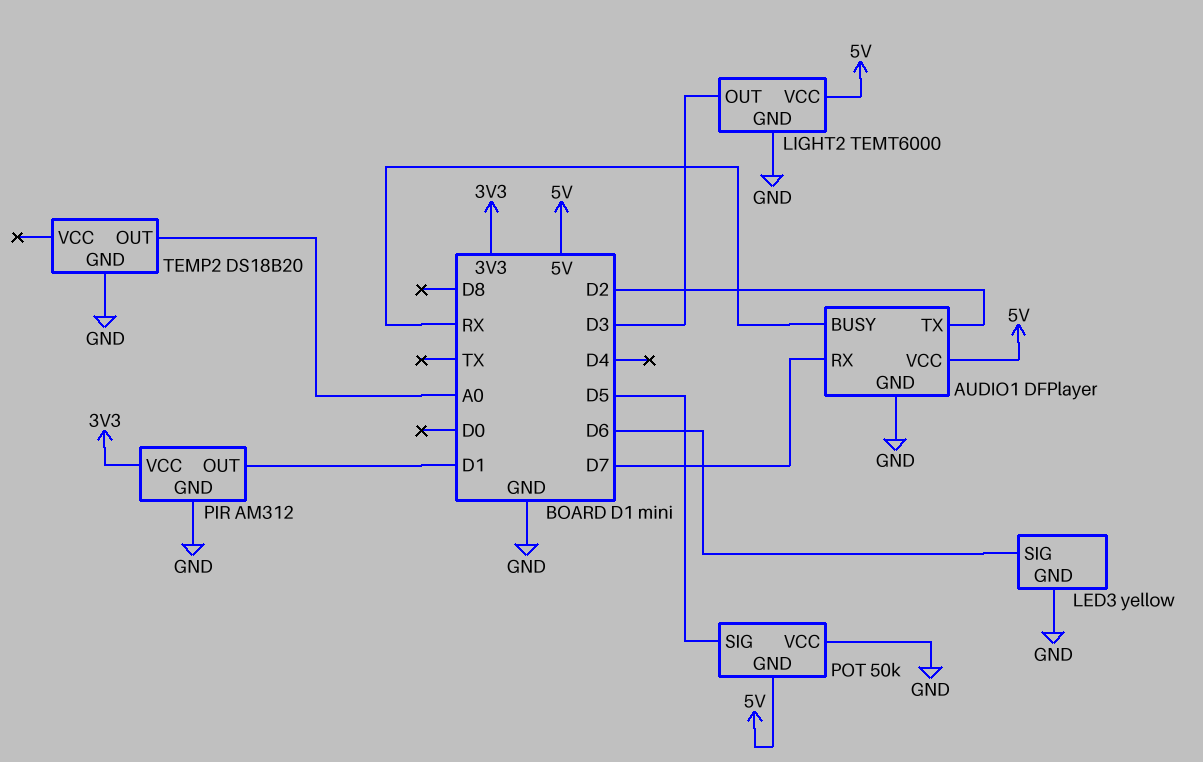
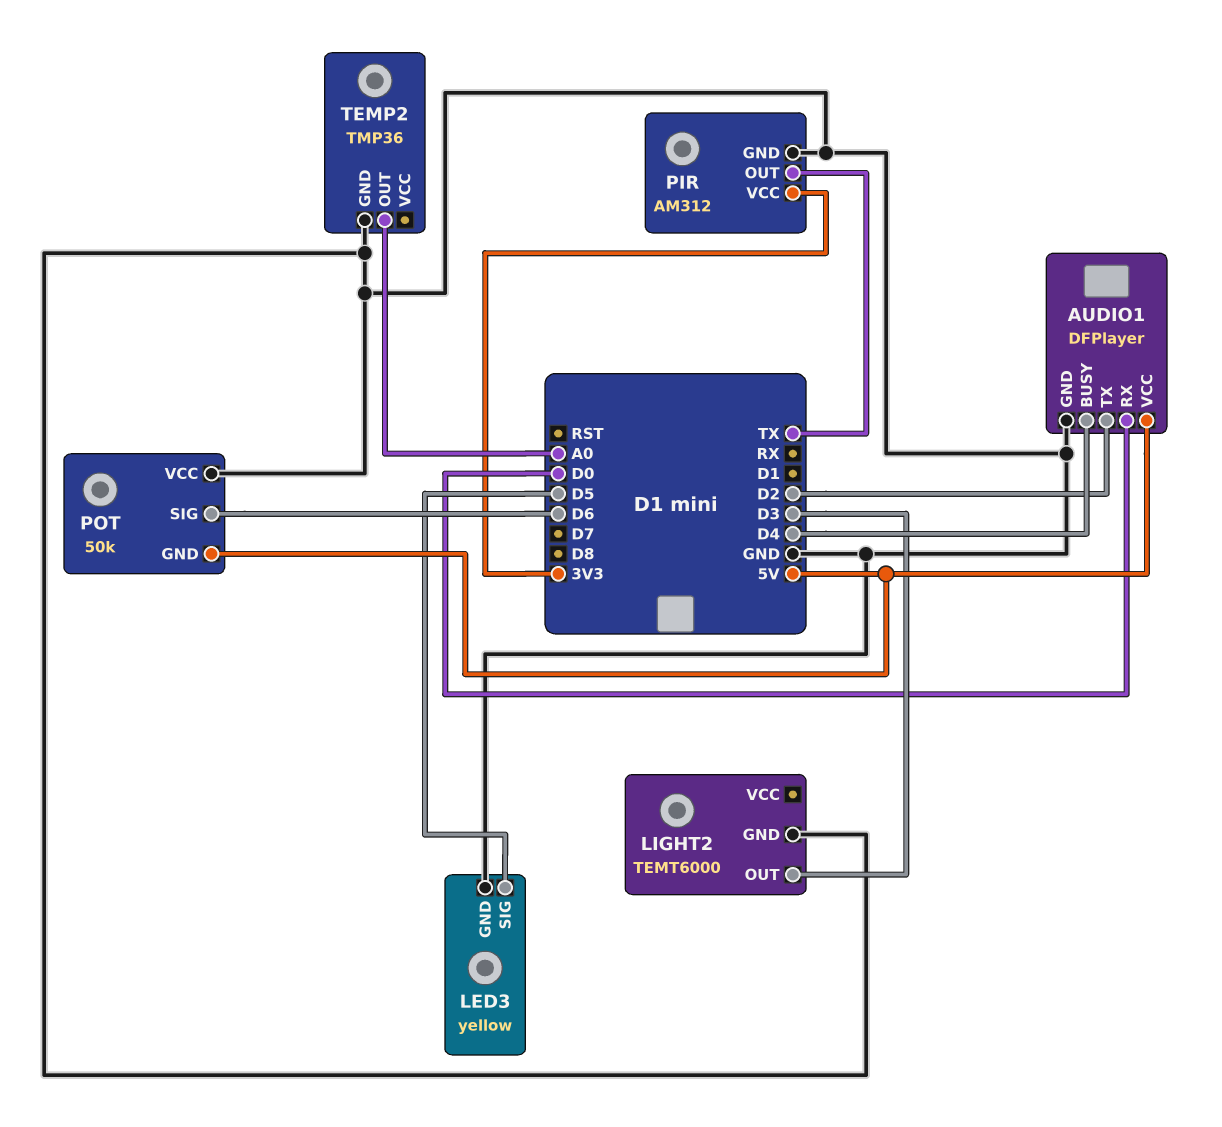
AUDIO1 pin BUSY: RX -> D4
AUDIO1 pin RX: D7 -> D0
LED3 pin SIG: D6 -> D5
LIGHT2 pin VCC: 5V -> none
PIR pin OUT: D1 -> TX
POT pin SIG: D5 -> D6
TEMP2: DS18B20 -> TMP36

